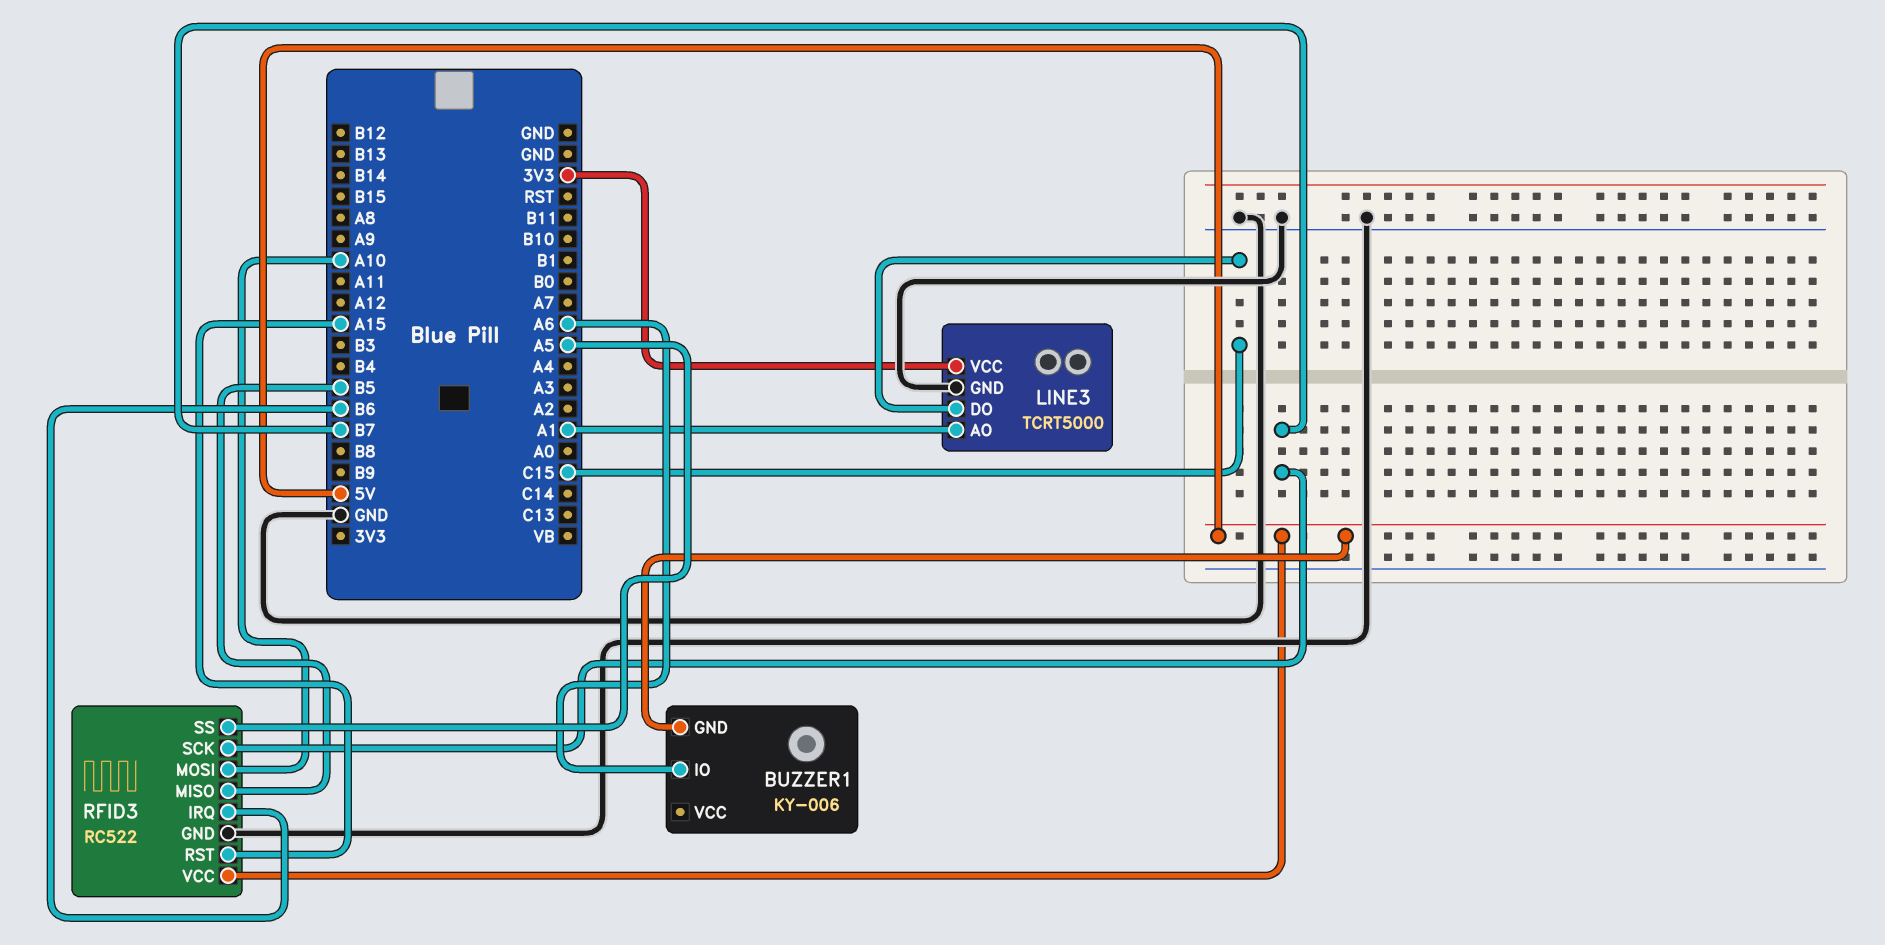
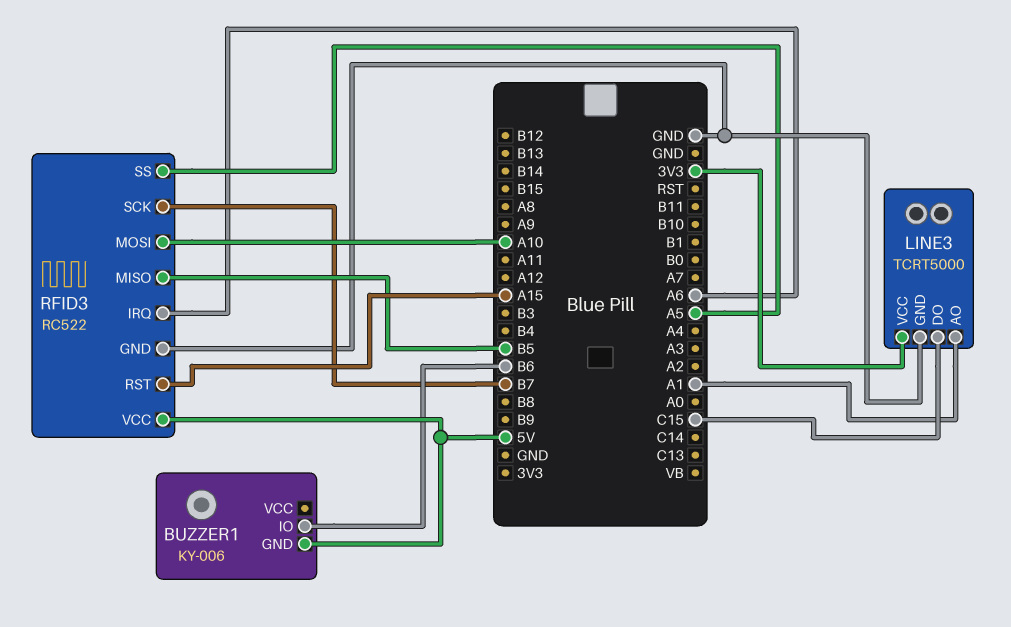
BUZZER1 pin IO: A6 -> B6
RFID3 pin IRQ: B6 -> A6

